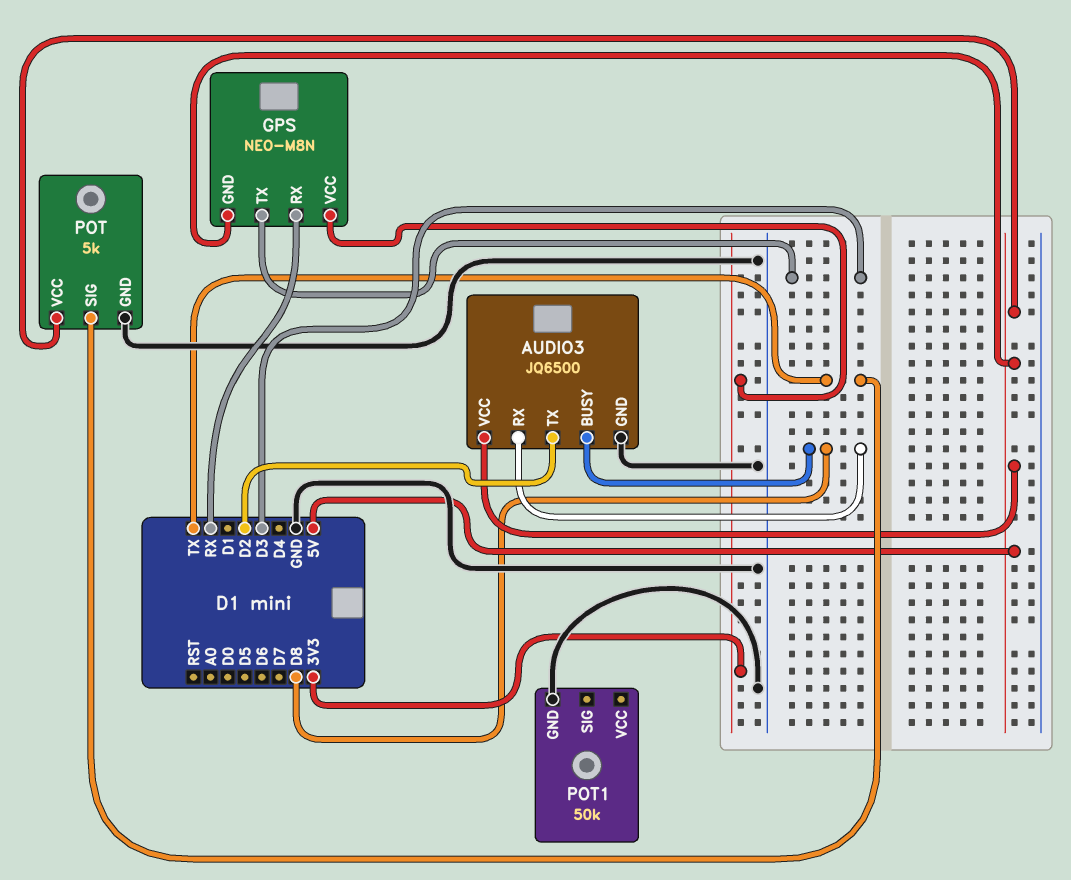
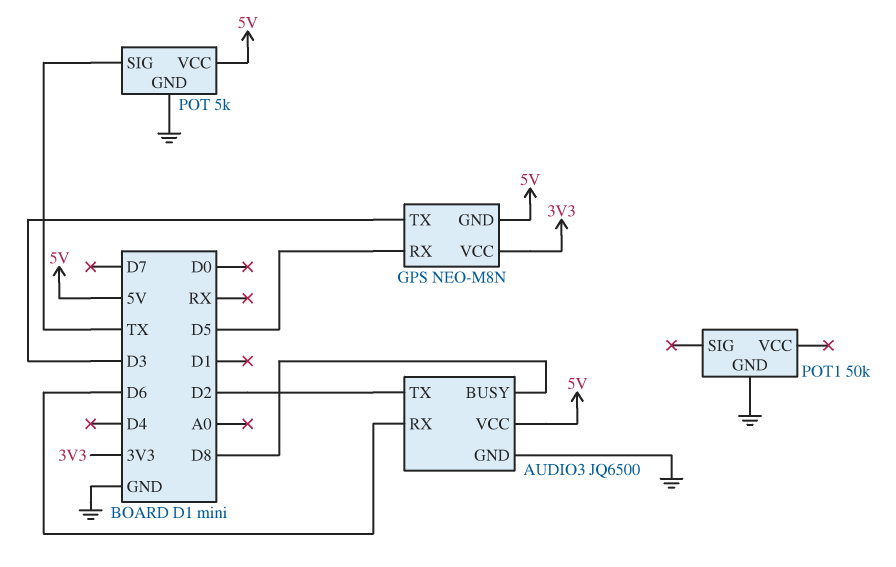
AUDIO3 pin RX: D8 -> D6
GPS pin RX: RX -> D5

